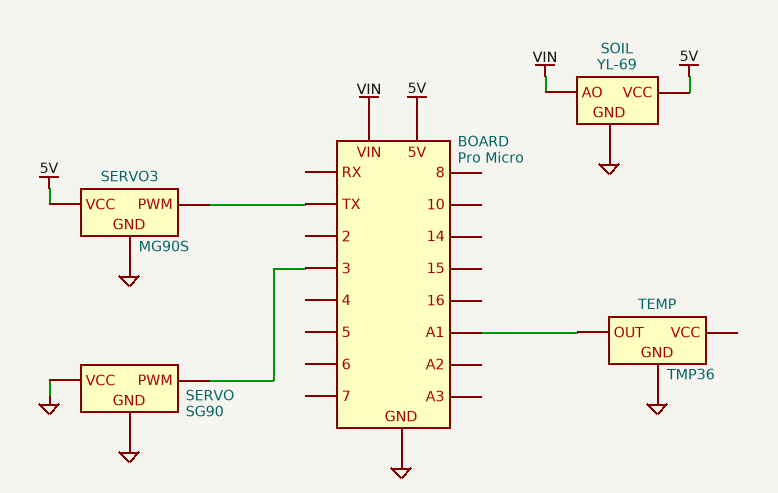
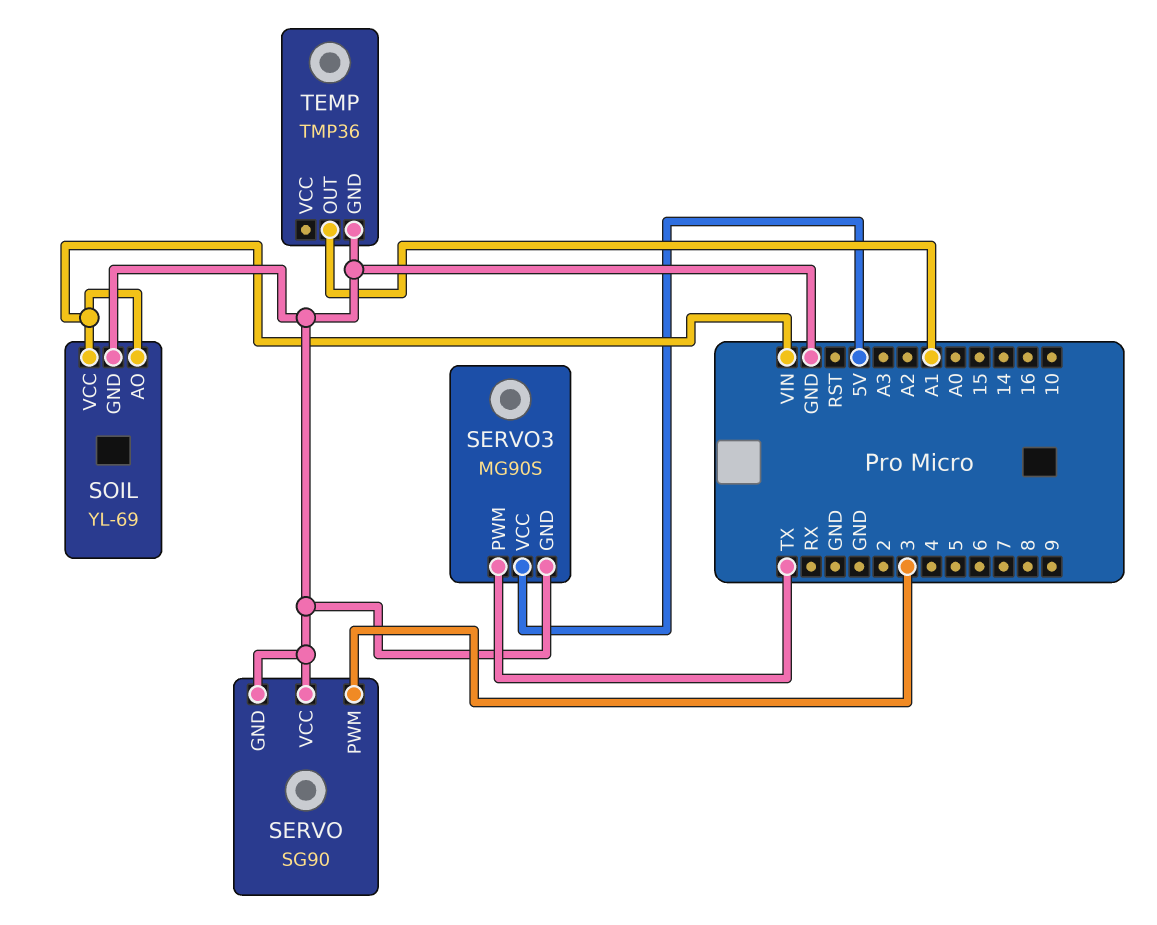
SOIL pin VCC: 5V -> VIN

